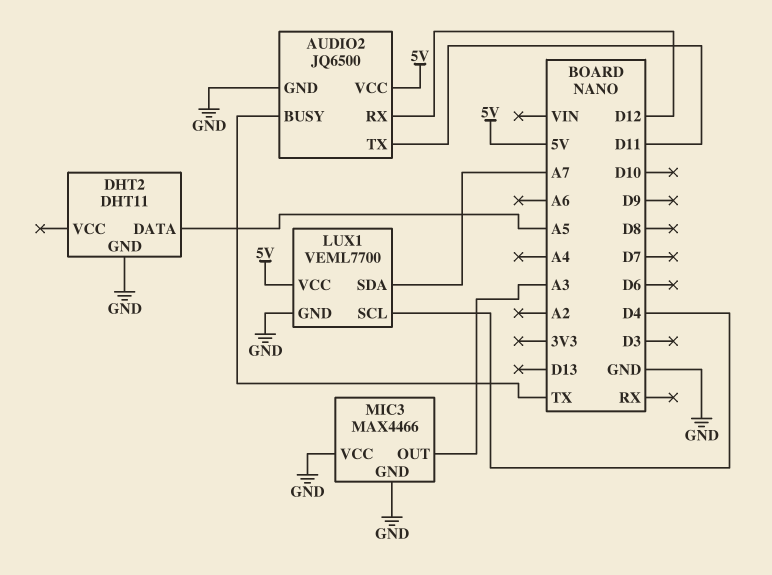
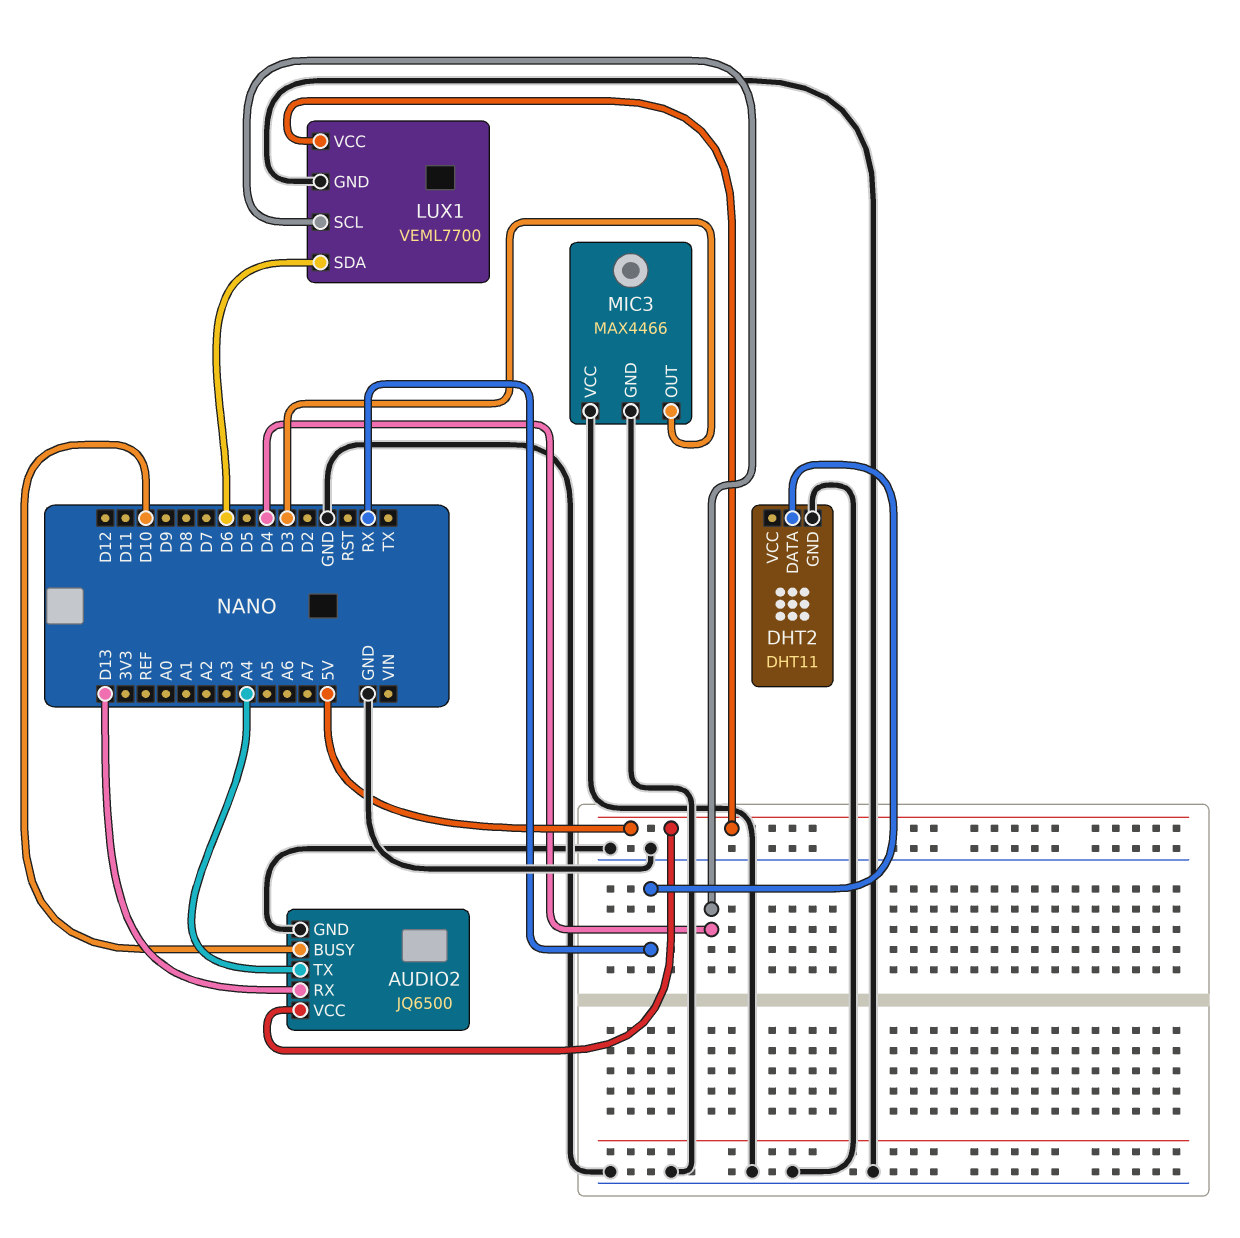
AUDIO2 pin BUSY: TX -> D10
AUDIO2 pin RX: D12 -> D13
AUDIO2 pin TX: D11 -> A4
DHT2 pin DATA: A5 -> RX
LUX1 pin SDA: A7 -> D6
MIC3 pin OUT: A3 -> D3

